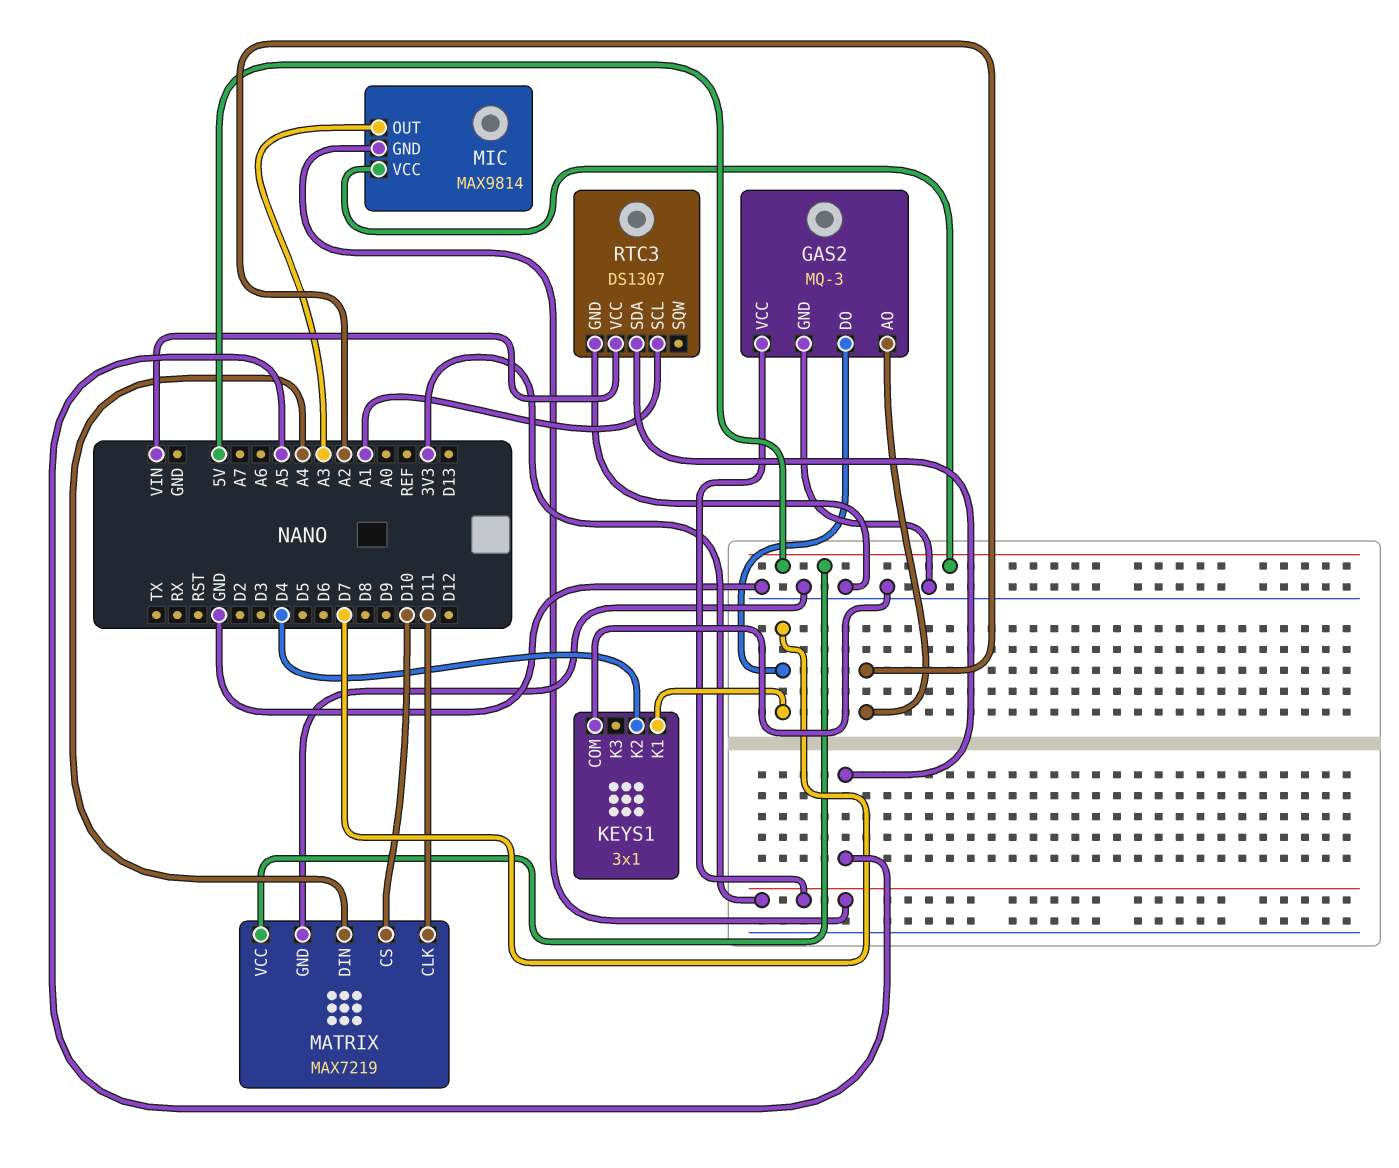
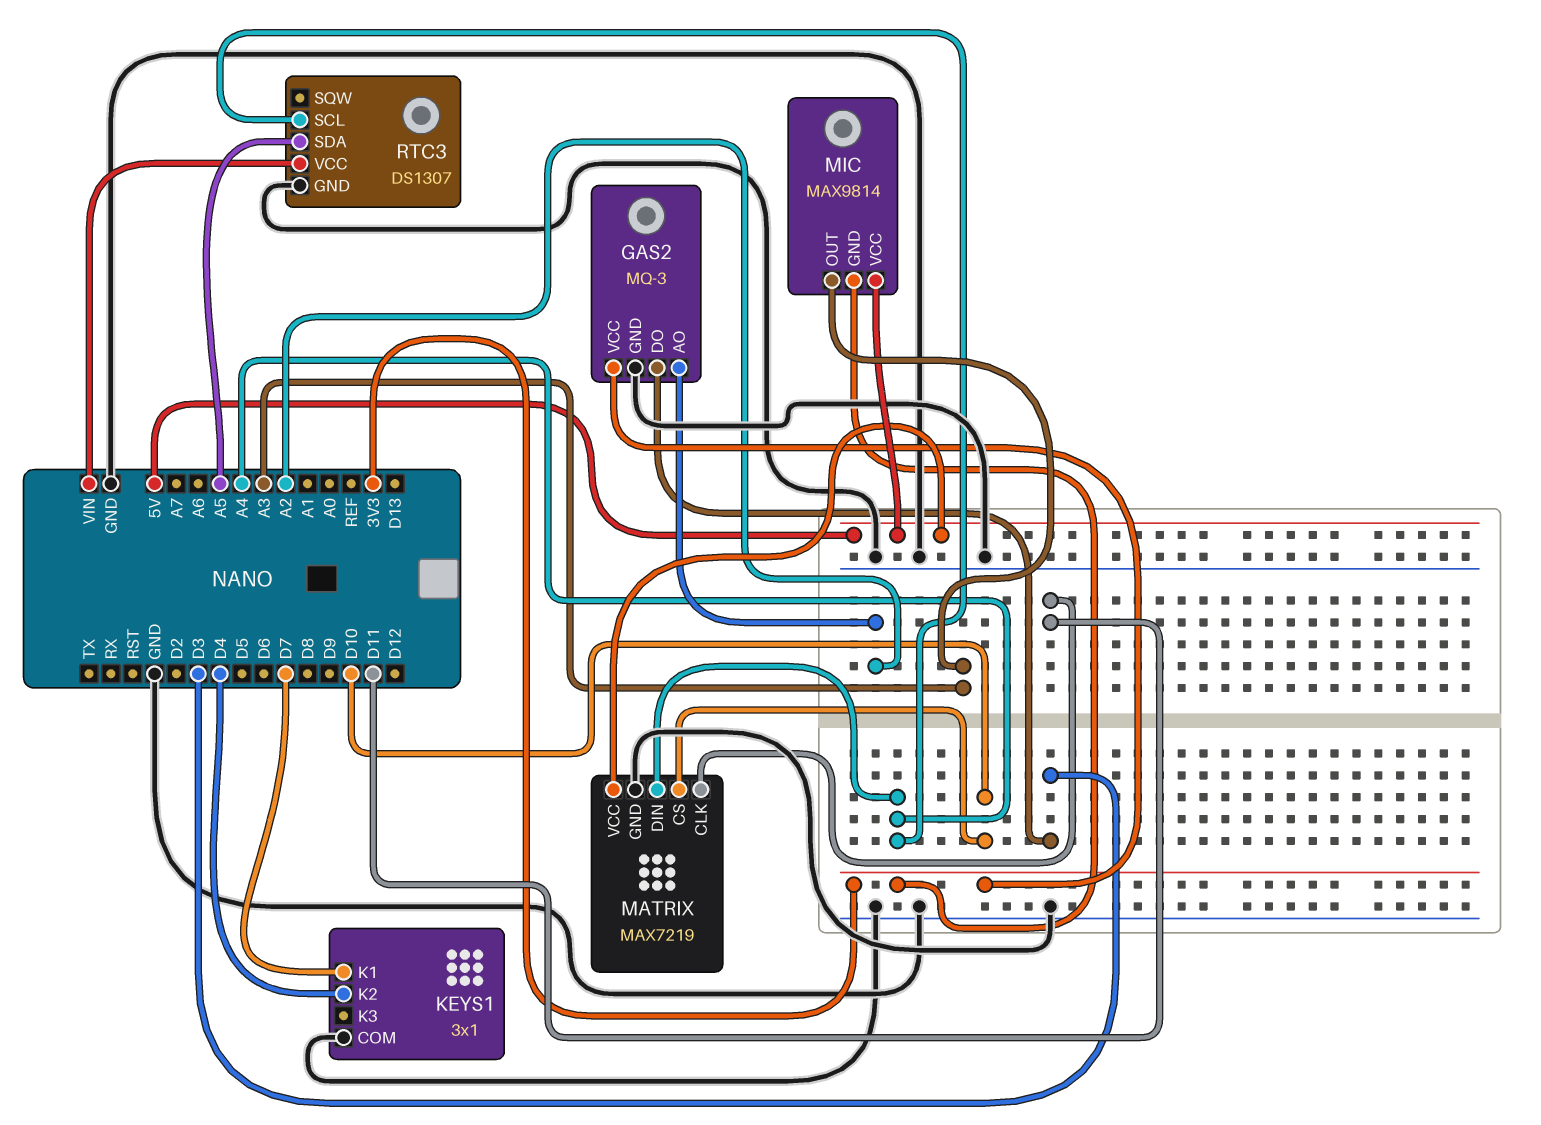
GAS2 pin DO: D7 -> D3
RTC3 pin SCL: A1 -> A4

